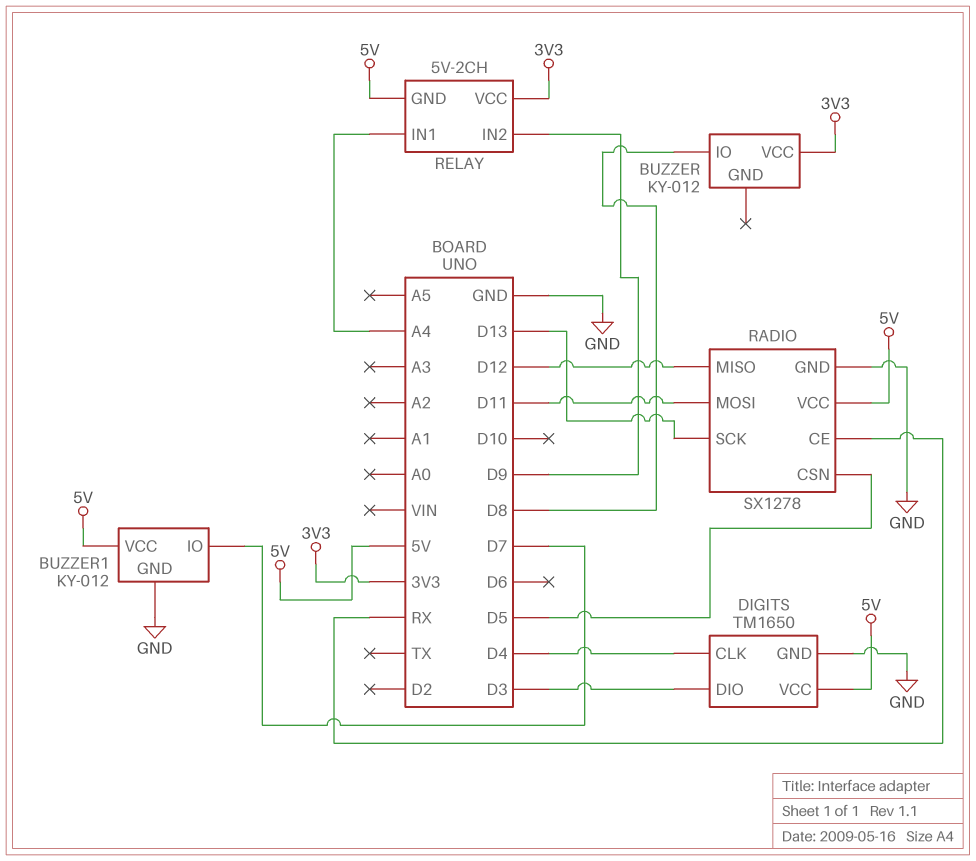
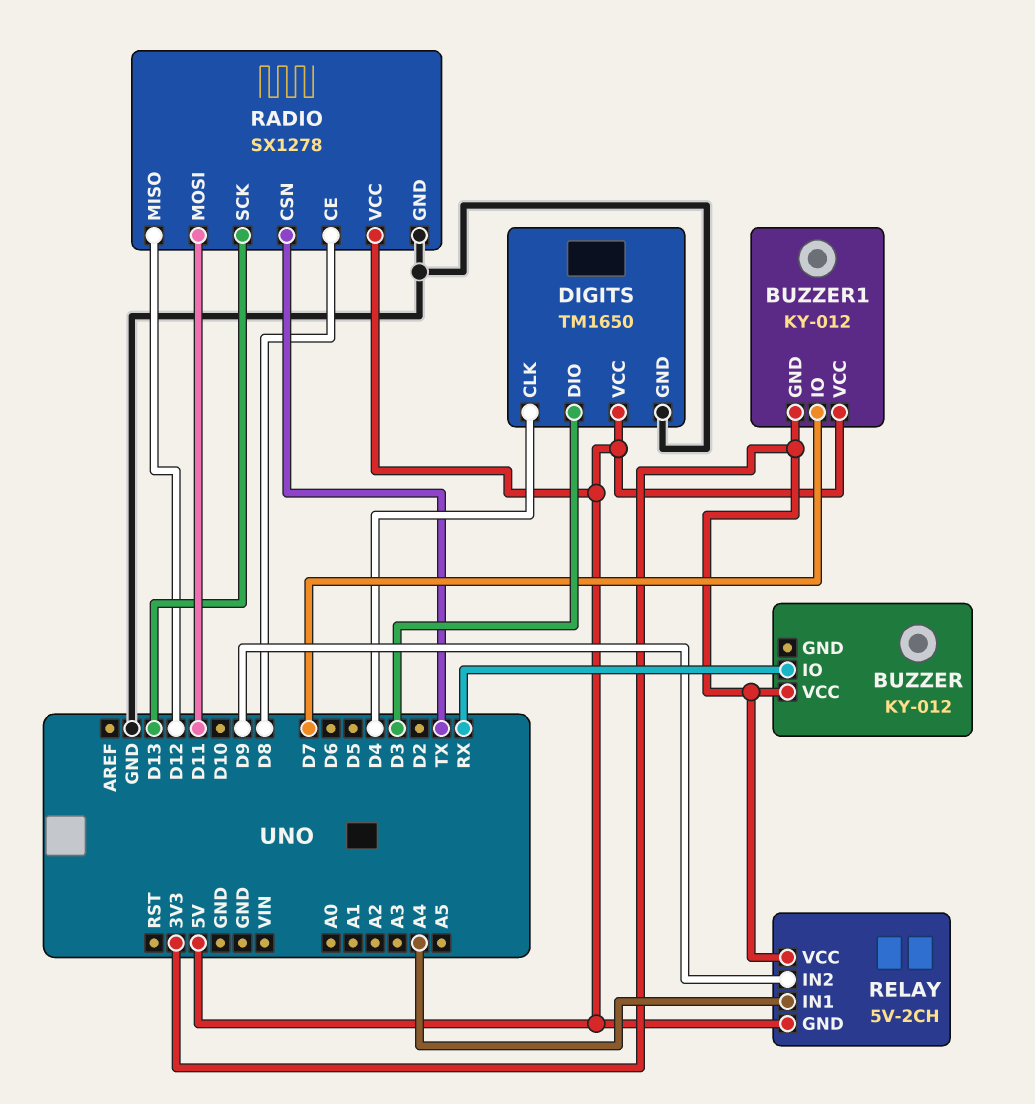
BUZZER pin IO: D8 -> RX
BUZZER1 pin GND: GND -> 3V3
RADIO pin CE: RX -> D8
RADIO pin CSN: D5 -> TX

